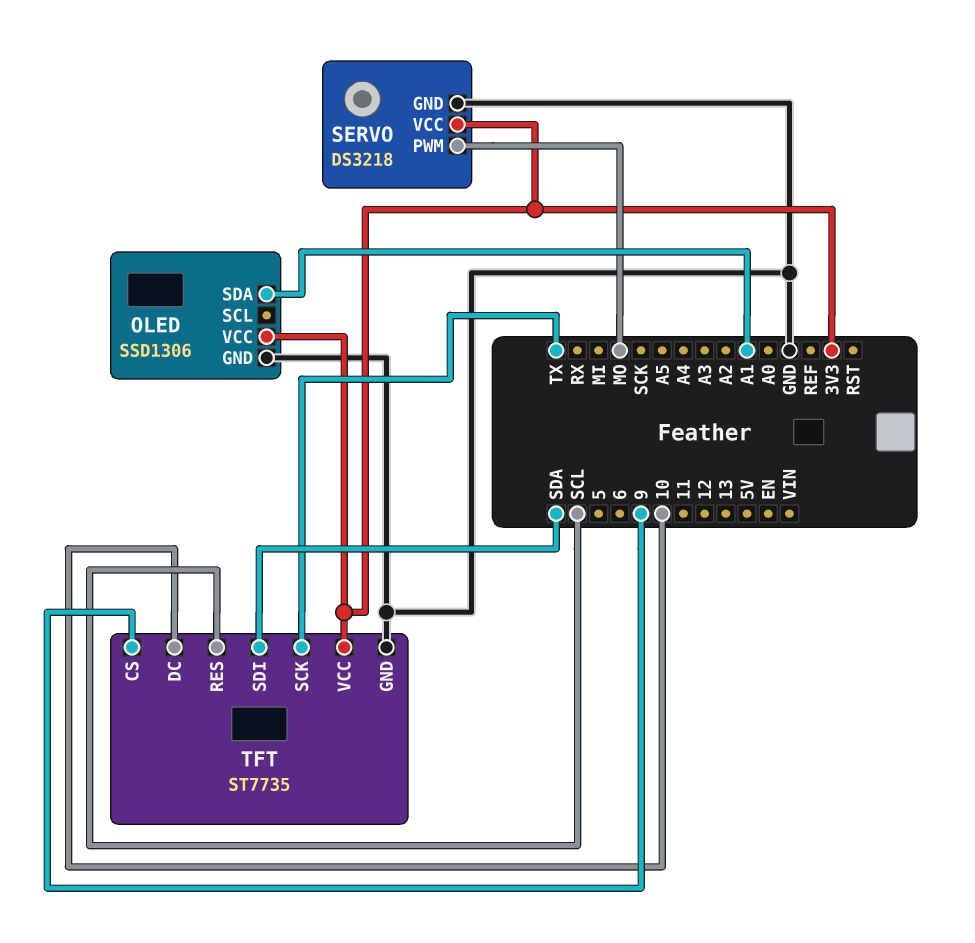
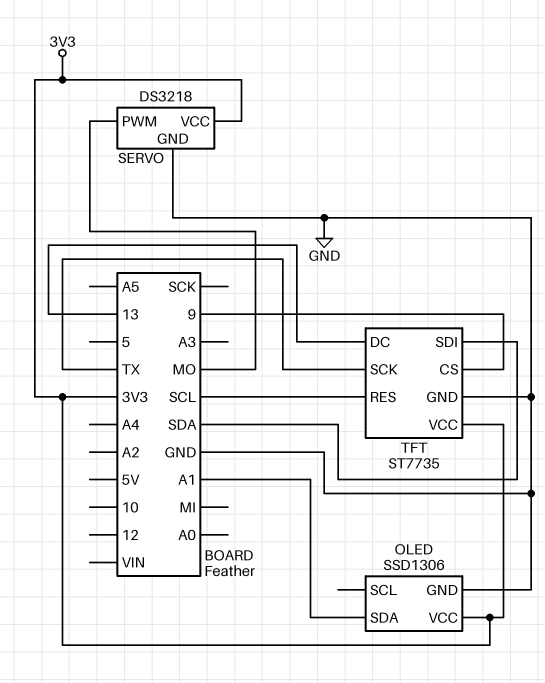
TFT pin DC: 10 -> 13

